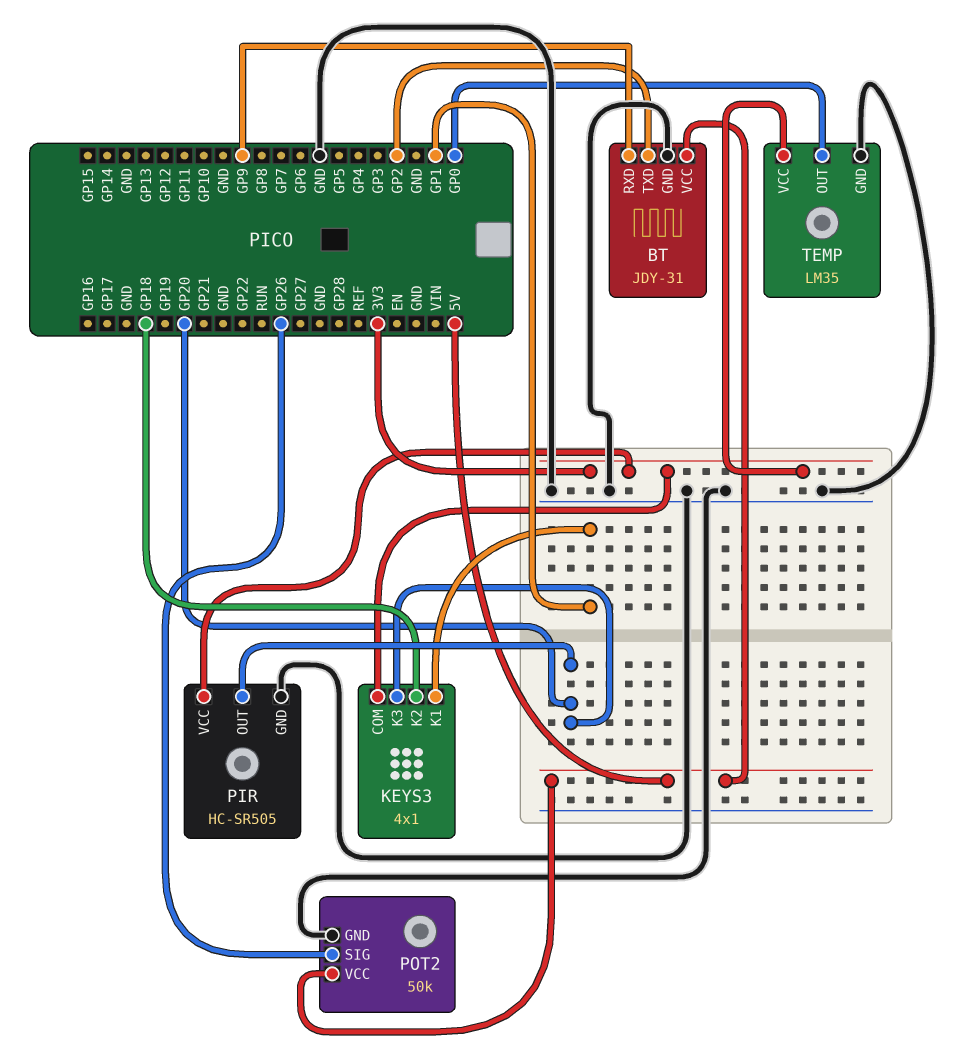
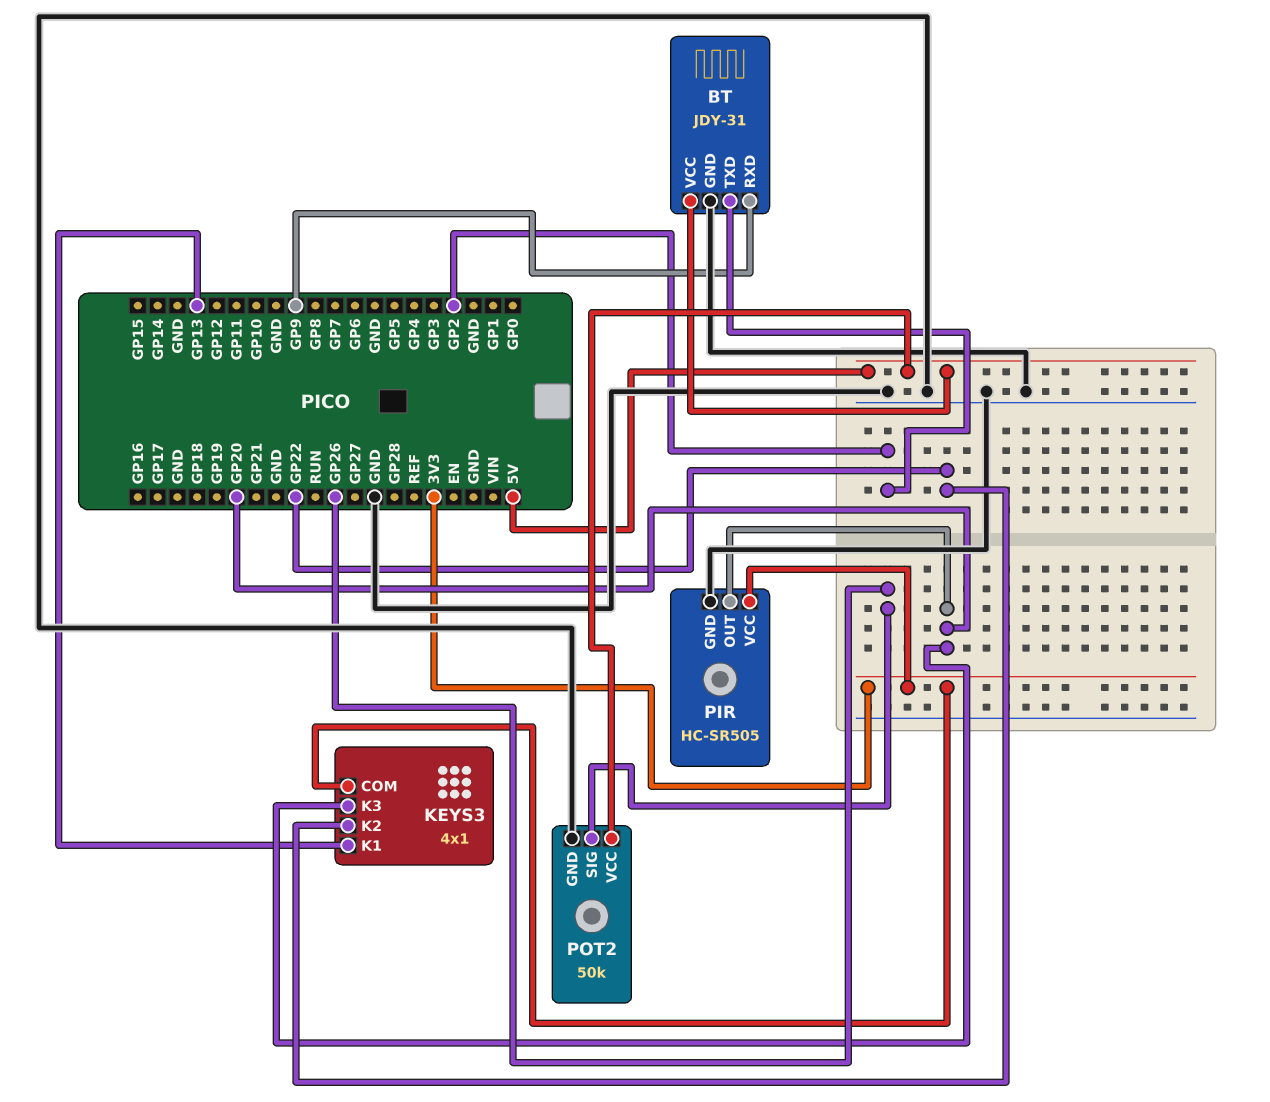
KEYS3 pin K1: GP1 -> GP13
KEYS3 pin K2: GP18 -> GP22
TEMP: LM35 -> none
TEMP pin GND: GND -> none
TEMP pin OUT: GP0 -> none
TEMP pin VCC: 3V3 -> none

